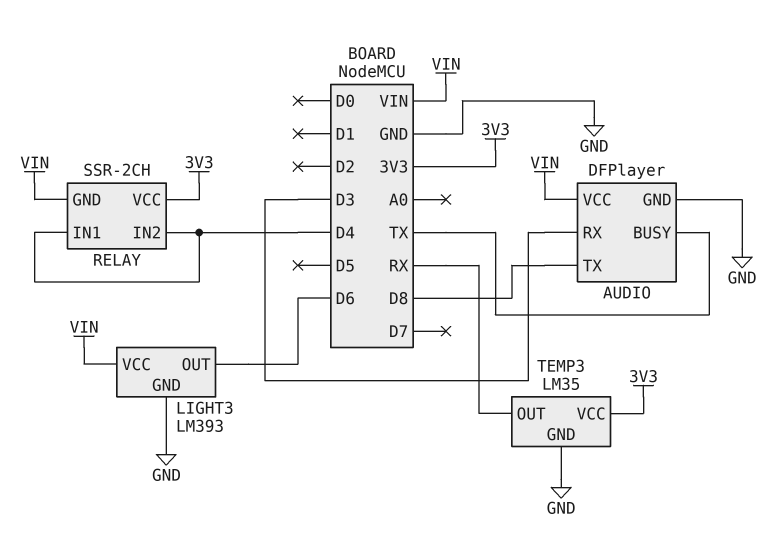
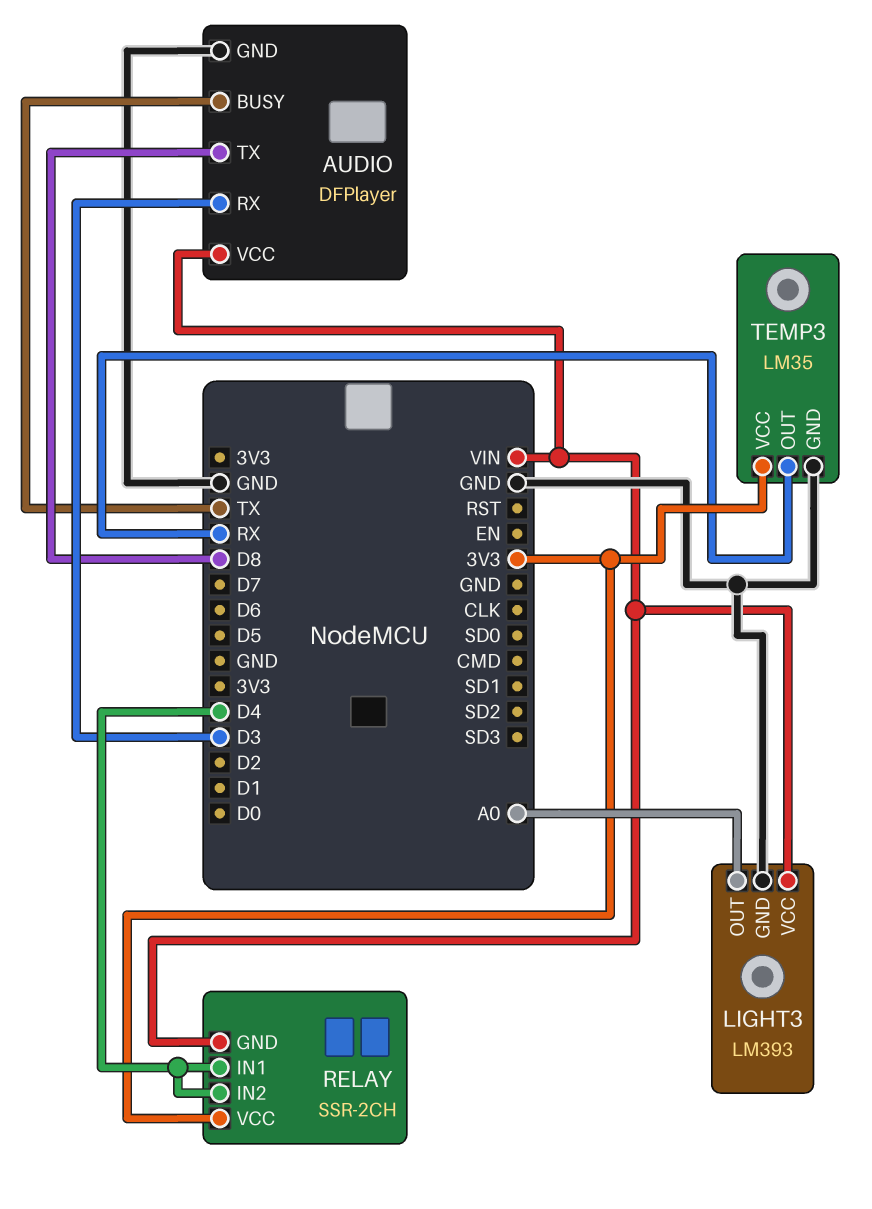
LIGHT3 pin OUT: D6 -> A0

